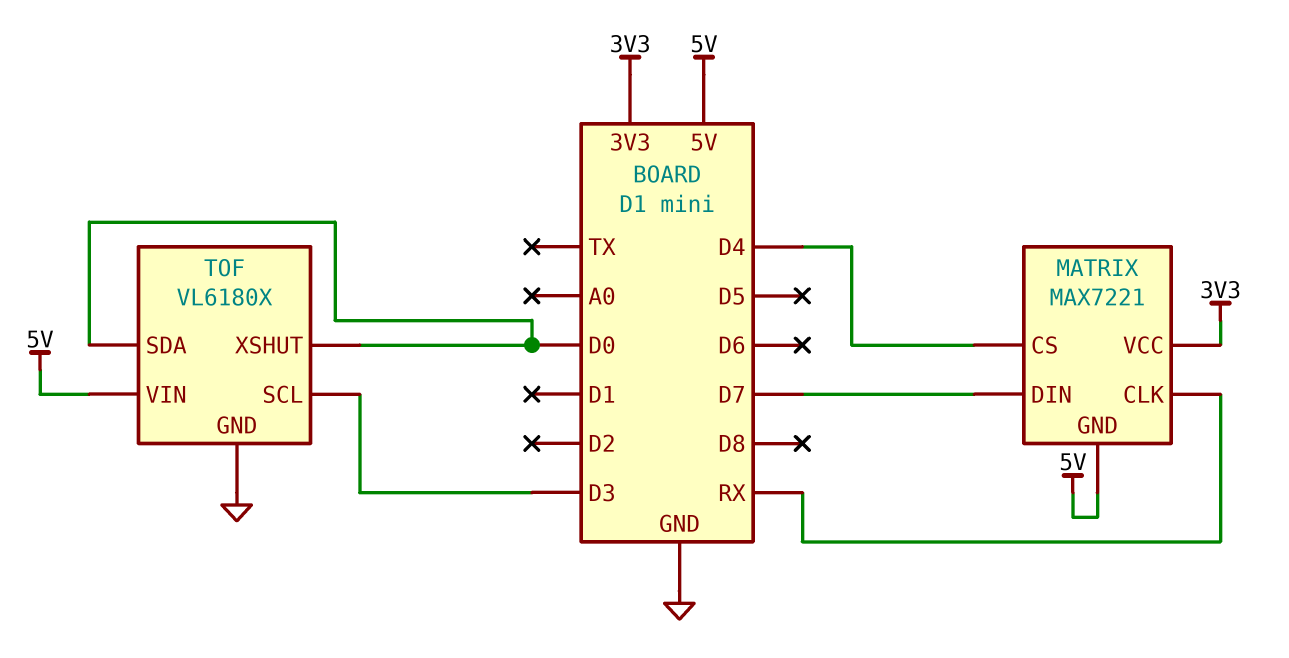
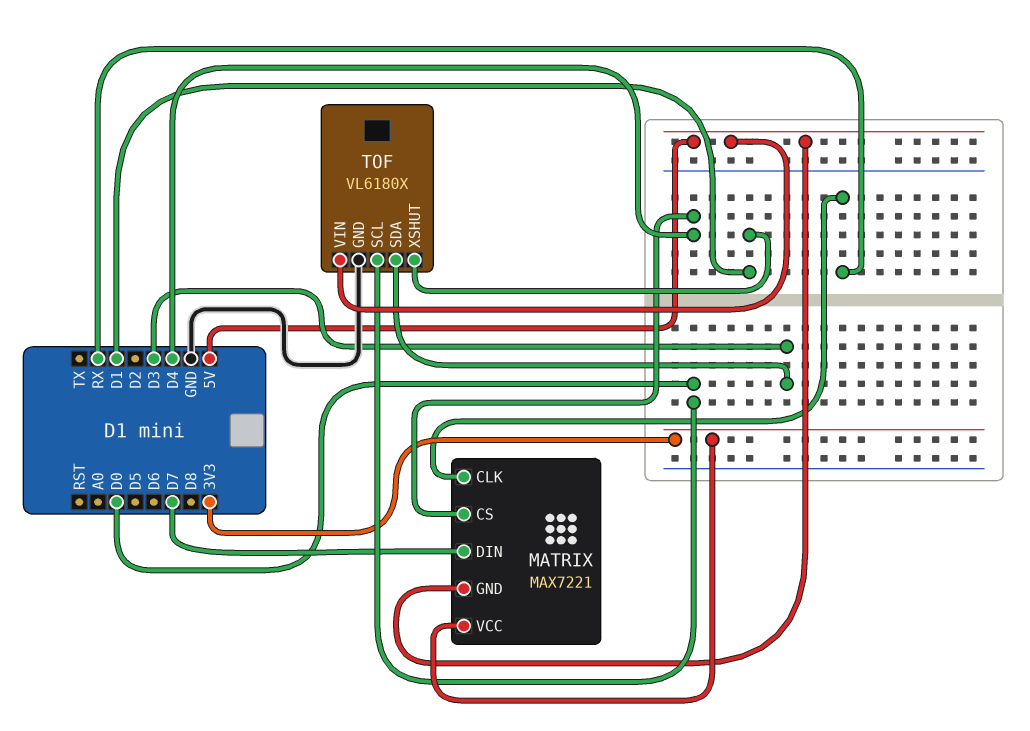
TOF pin SCL: D3 -> D0
TOF pin SDA: D0 -> D3
TOF pin XSHUT: D0 -> D1

